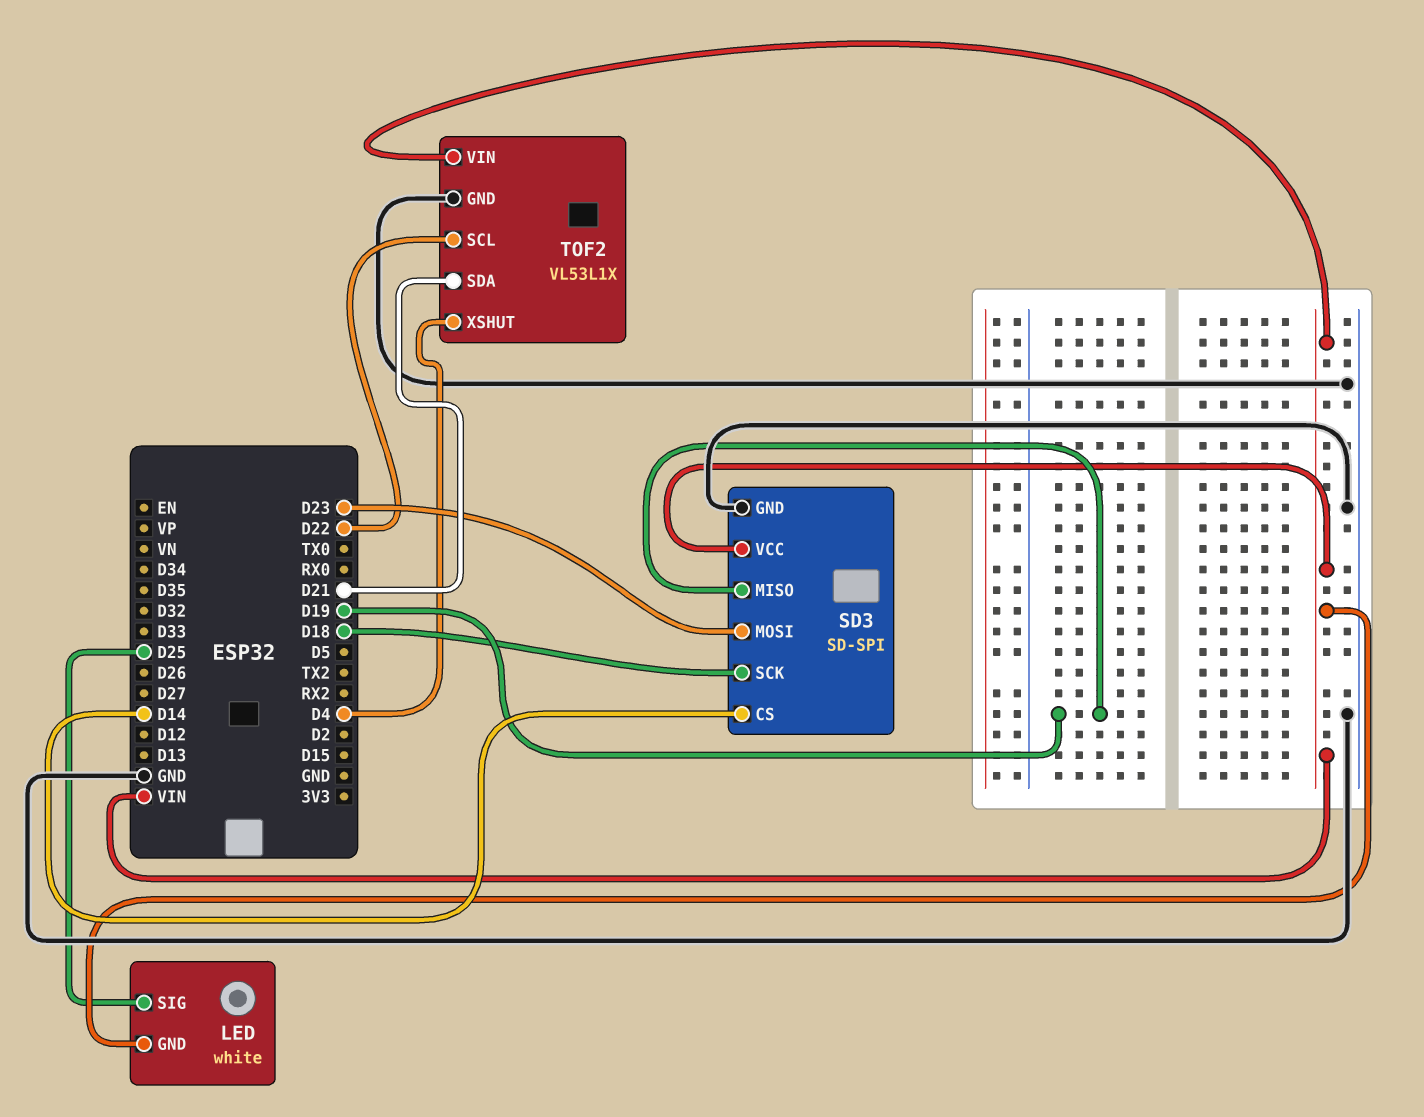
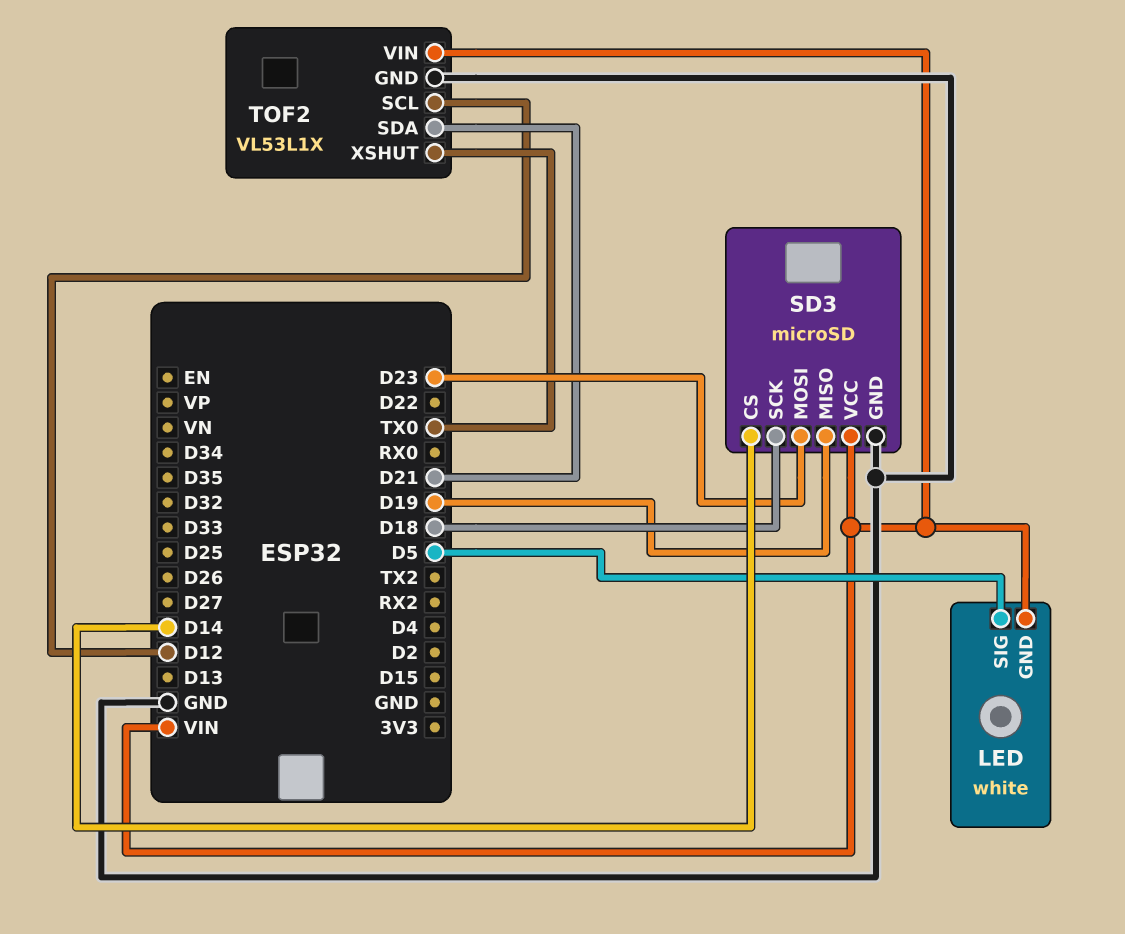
LED pin SIG: D25 -> D5
SD3: SD-SPI -> microSD
TOF2 pin SCL: D22 -> D12
TOF2 pin XSHUT: D4 -> TX0

